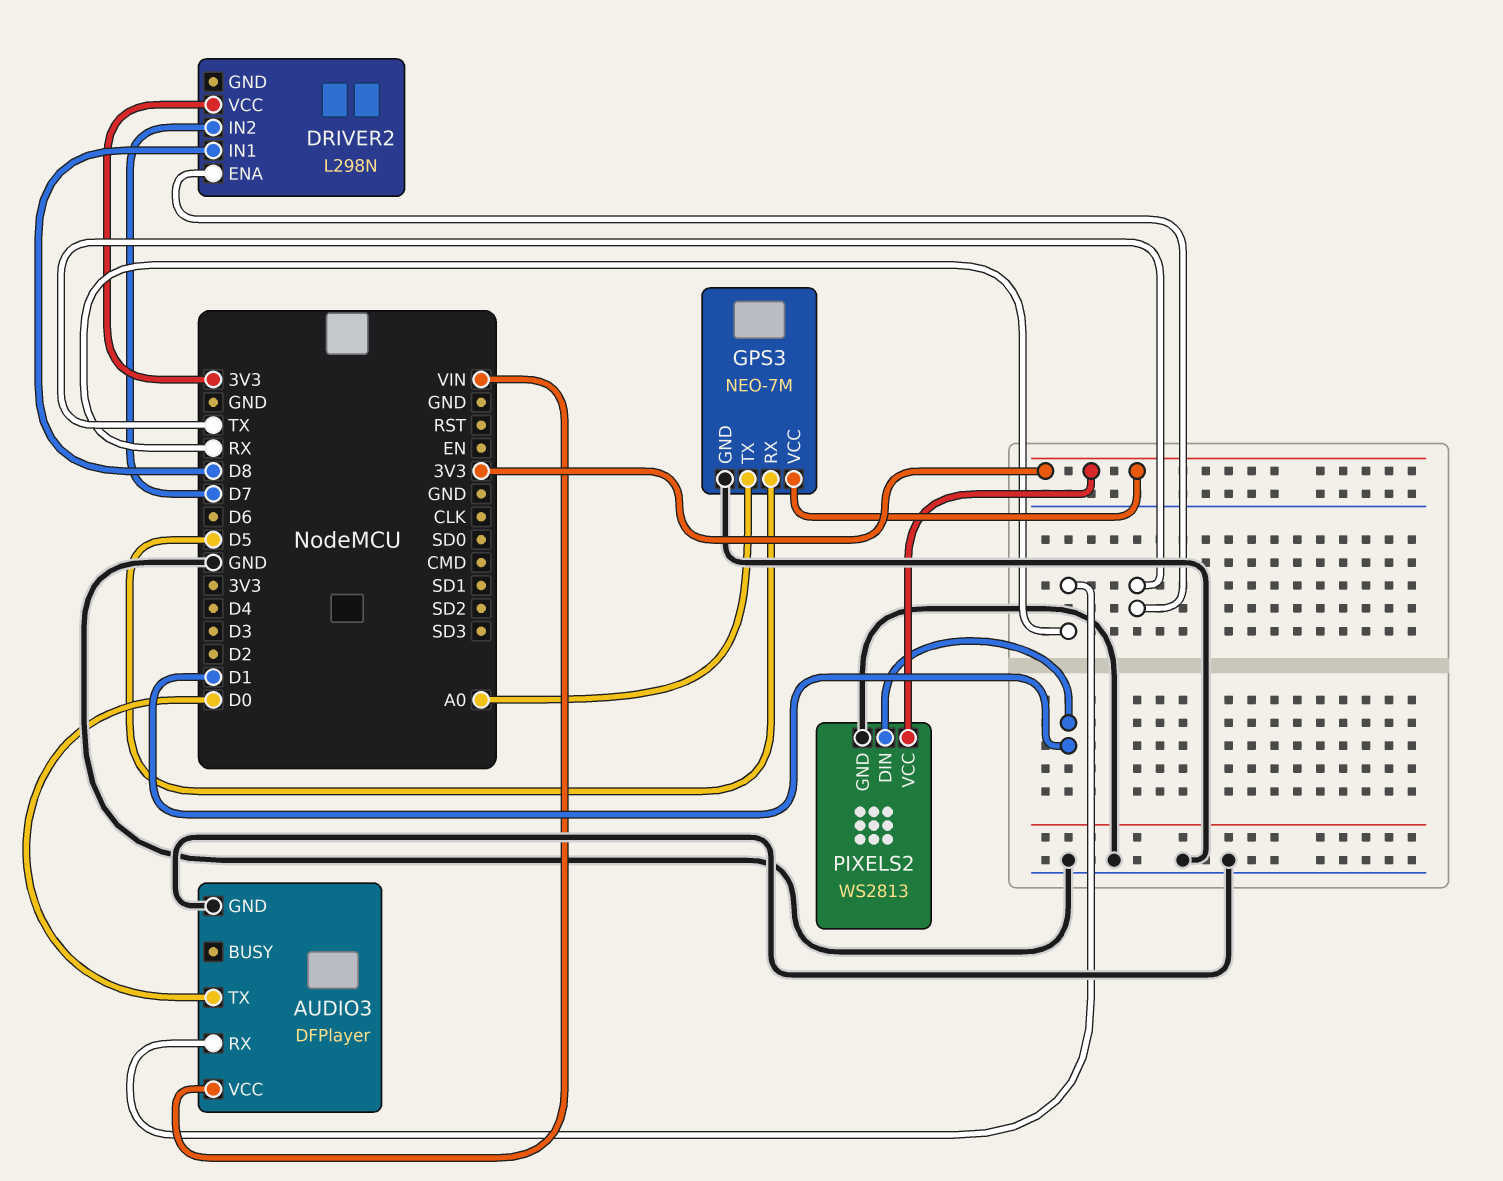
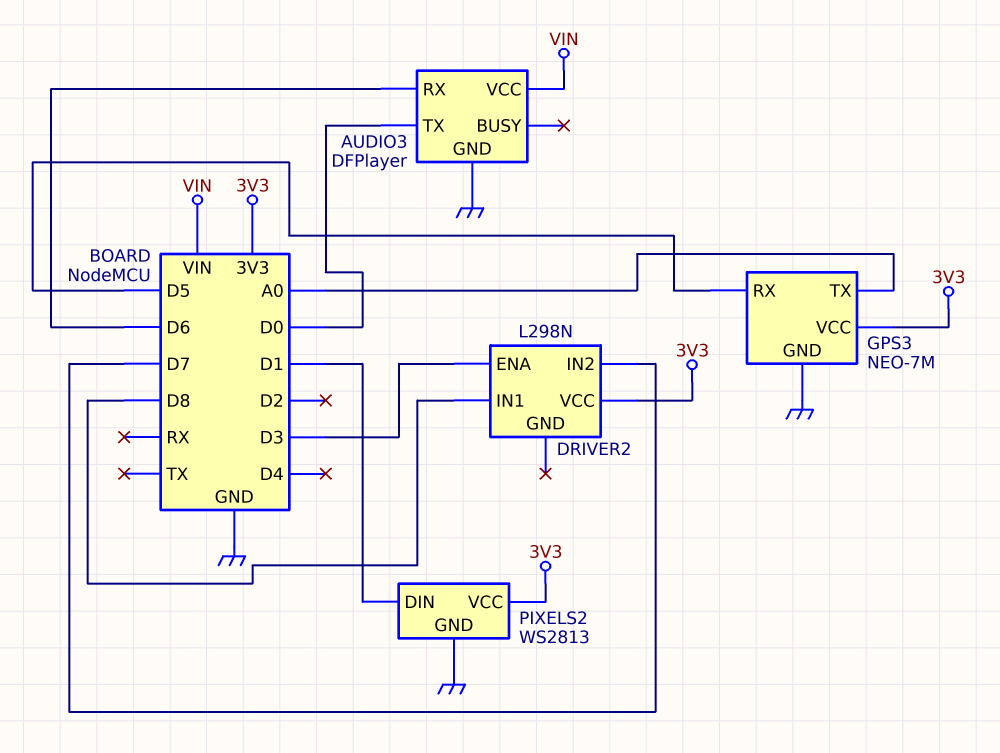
AUDIO3 pin RX: RX -> D6
DRIVER2 pin ENA: TX -> D3

